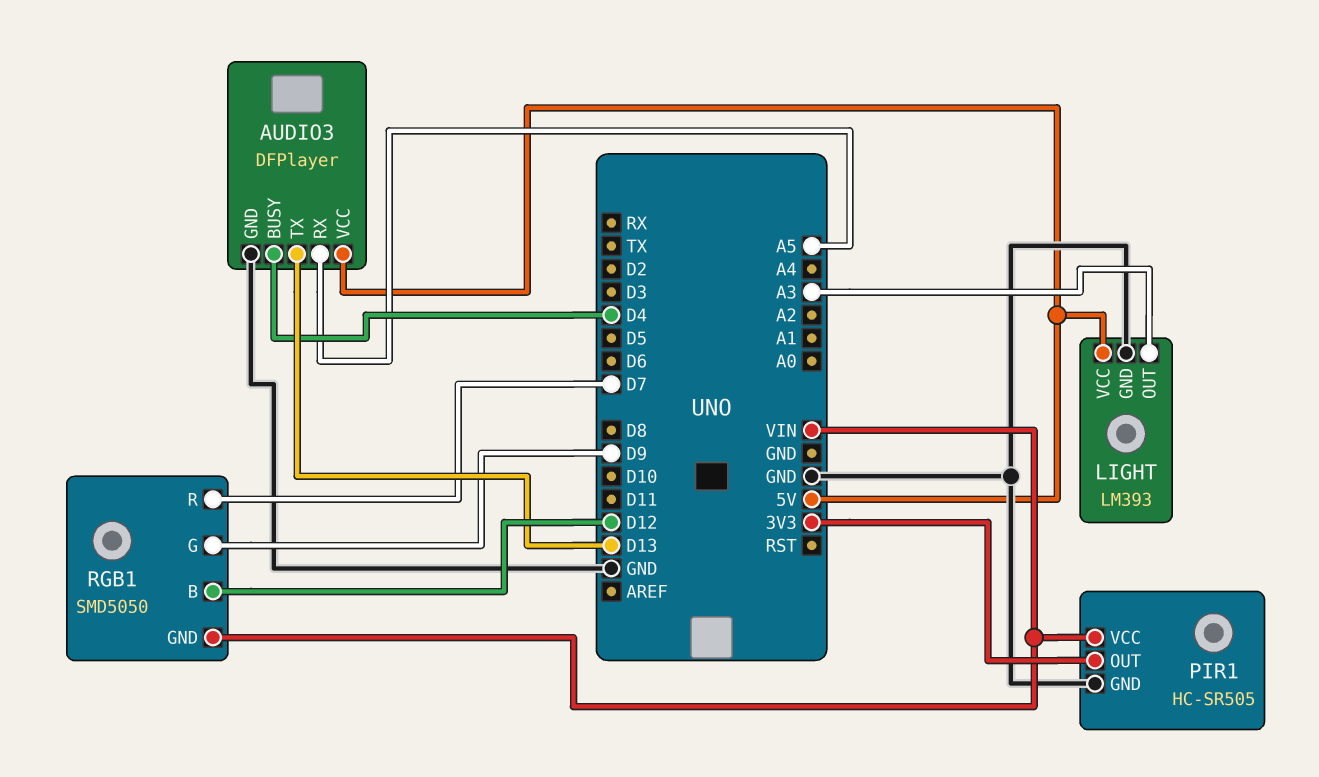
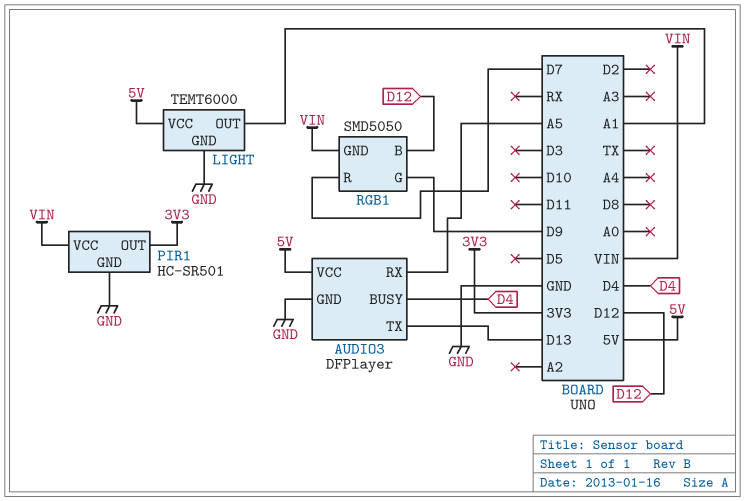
LIGHT: LM393 -> TEMT6000
LIGHT pin OUT: A3 -> A1
PIR1: HC-SR505 -> HC-SR501

